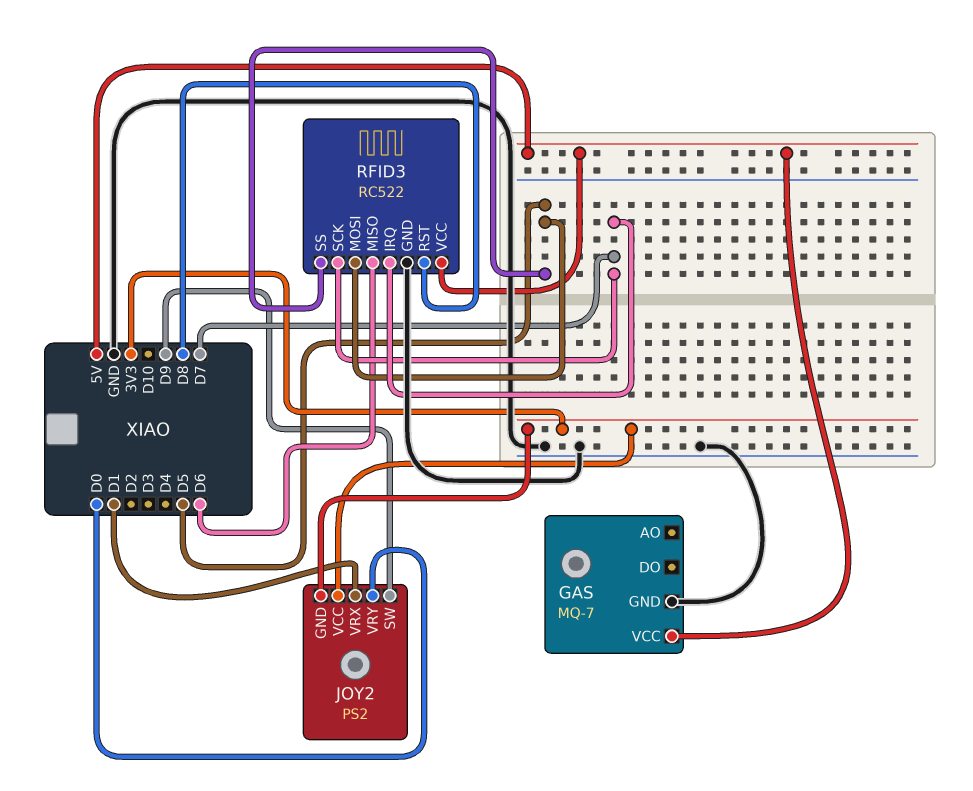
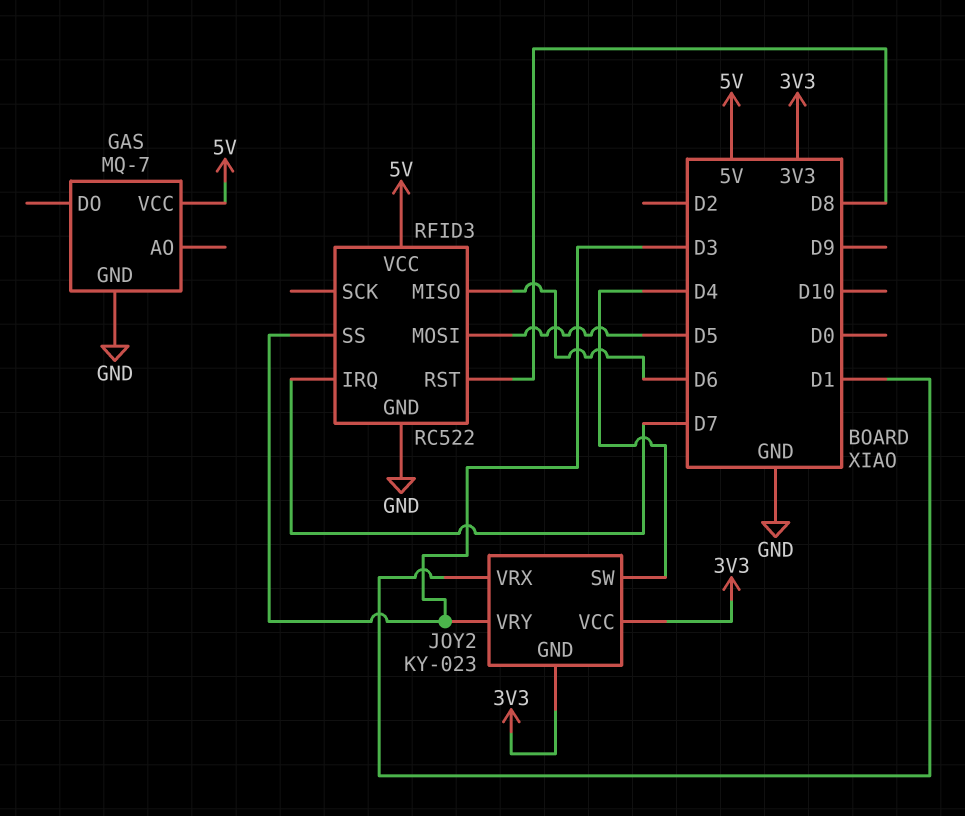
JOY2: PS2 -> KY-023
JOY2 pin SW: D9 -> D4
JOY2 pin VRY: D0 -> D3
RFID3 pin SCK: D7 -> none
RFID3 pin SS: D5 -> D3

